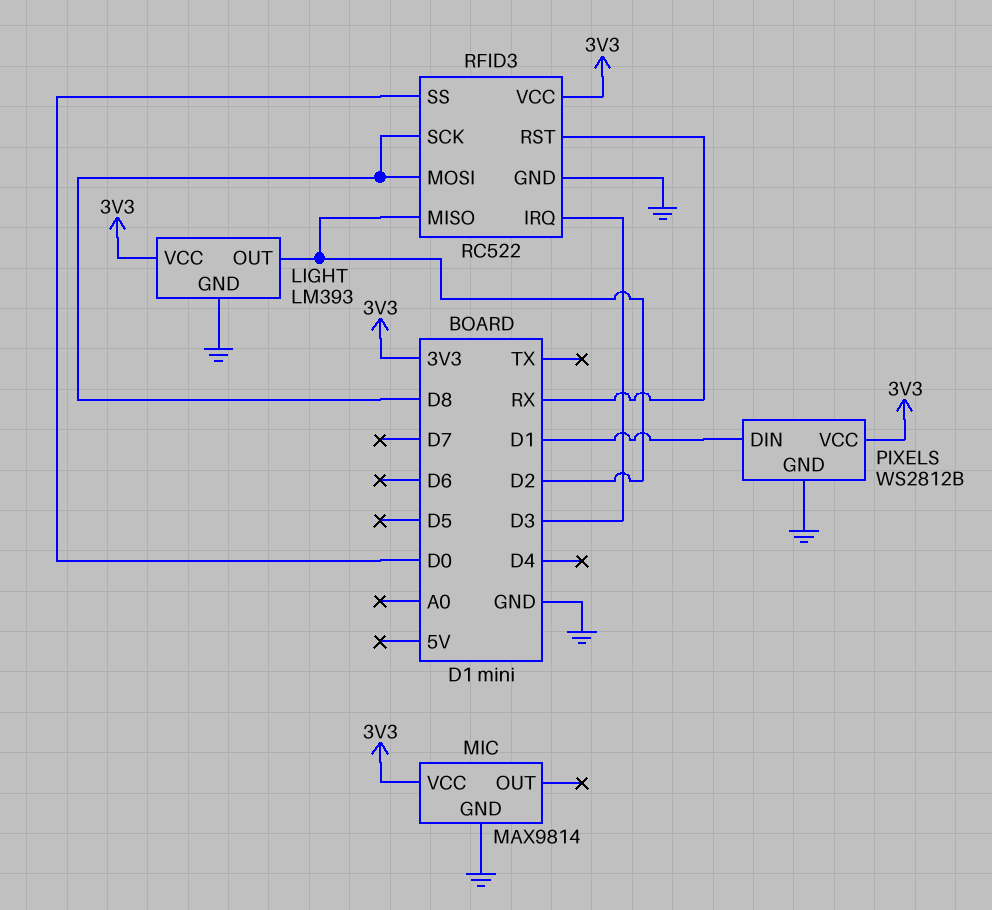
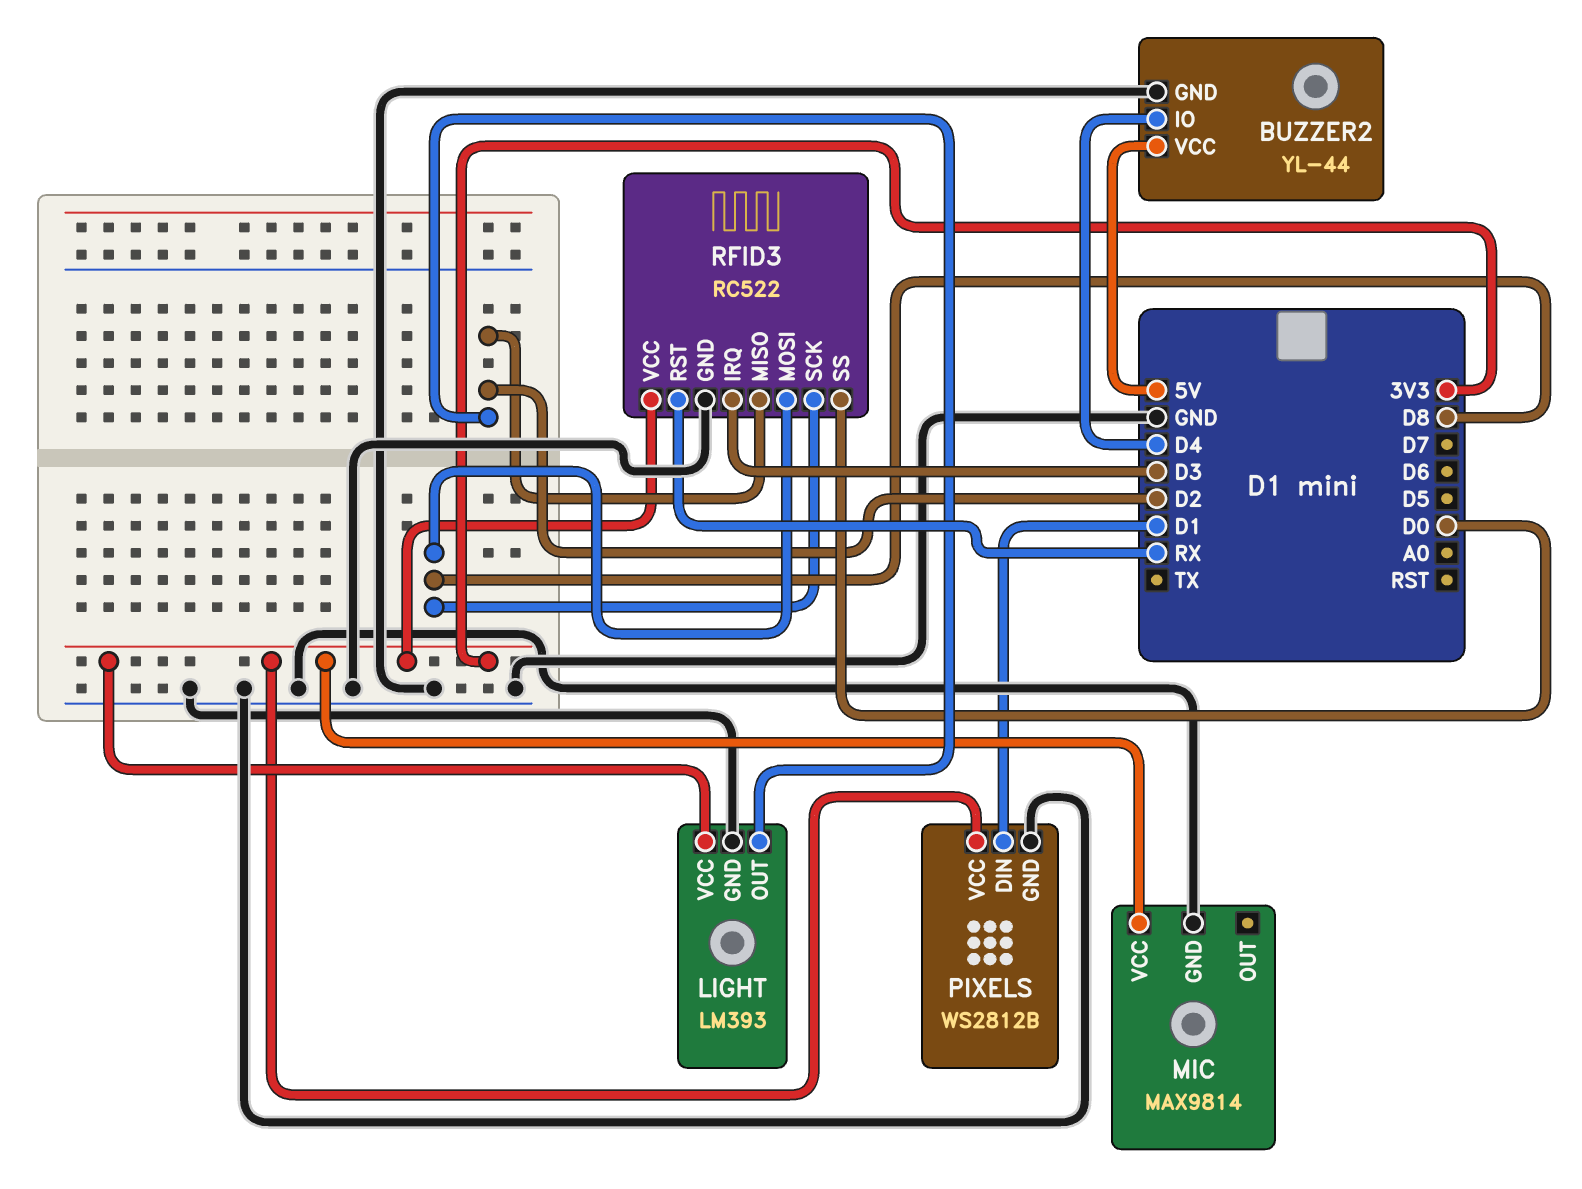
BUZZER2: none -> YL-44
BUZZER2 pin GND: none -> GND
BUZZER2 pin IO: none -> D4
BUZZER2 pin VCC: none -> 5V

